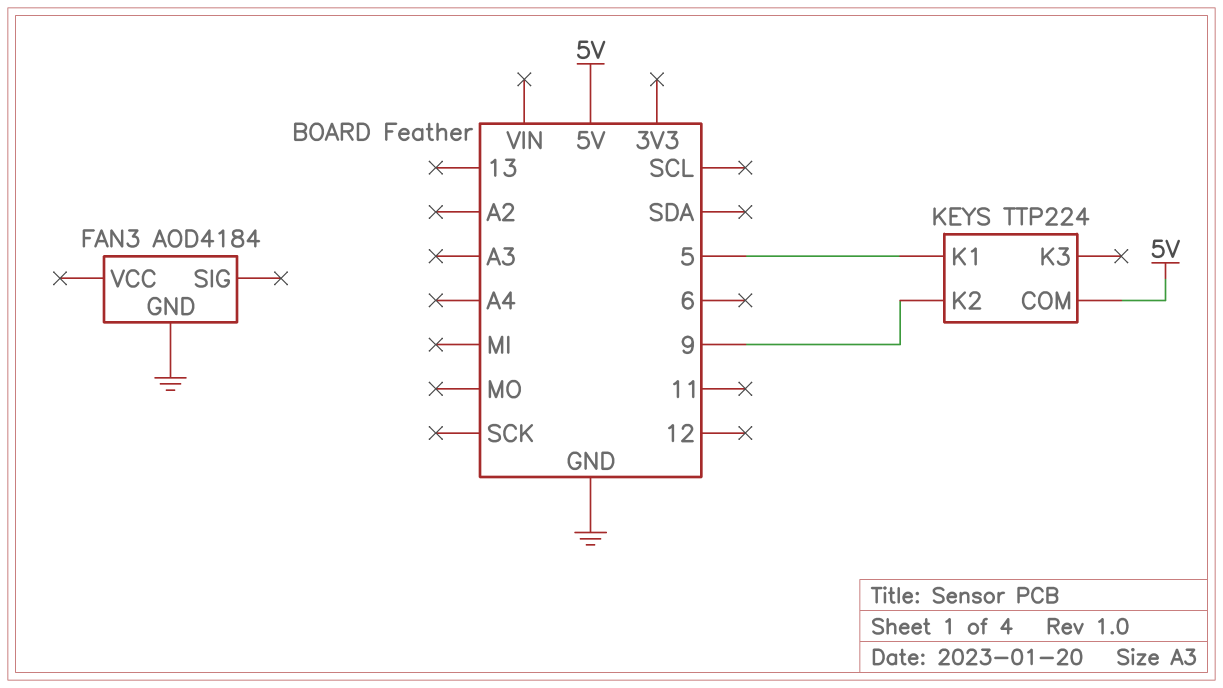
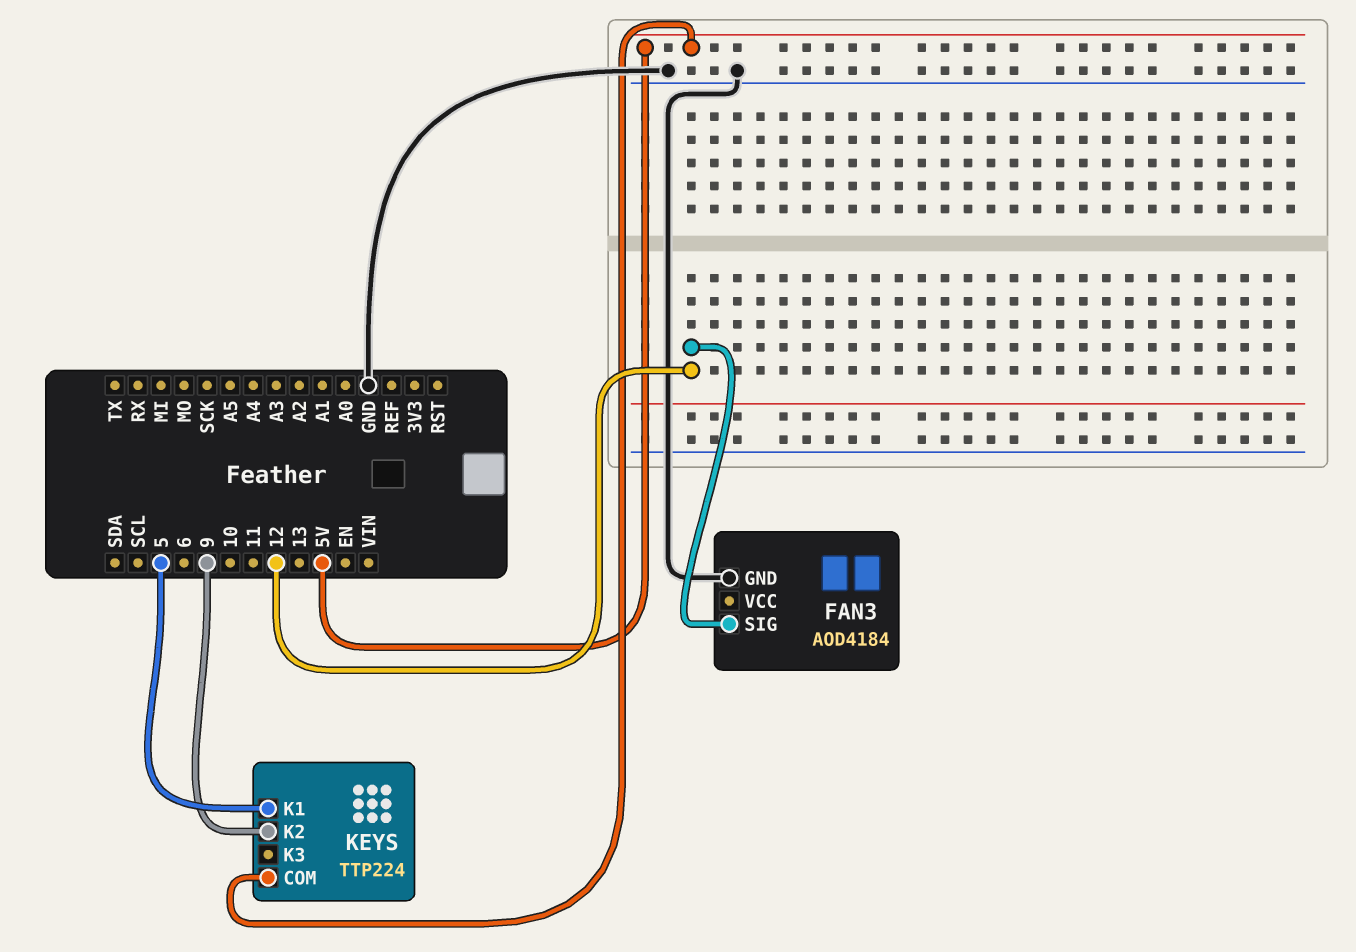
FAN3 pin SIG: none -> 12

